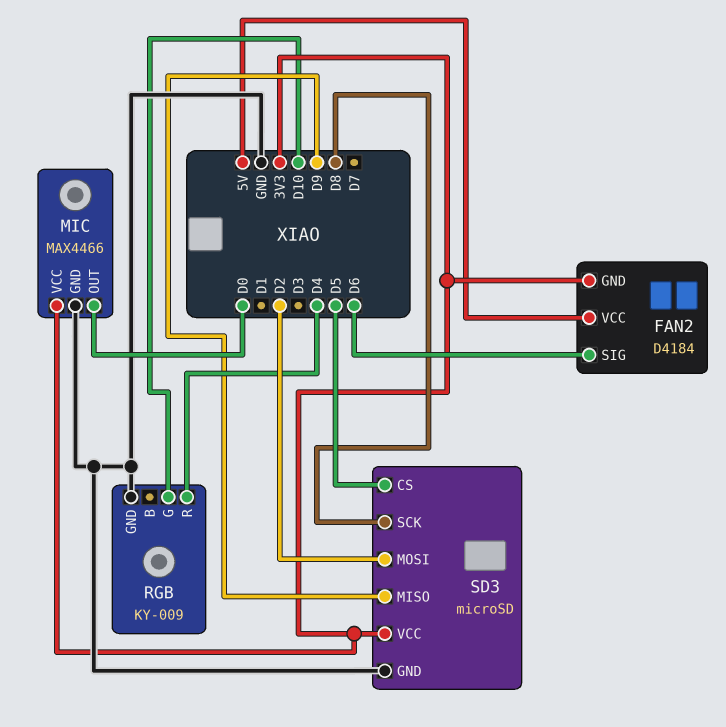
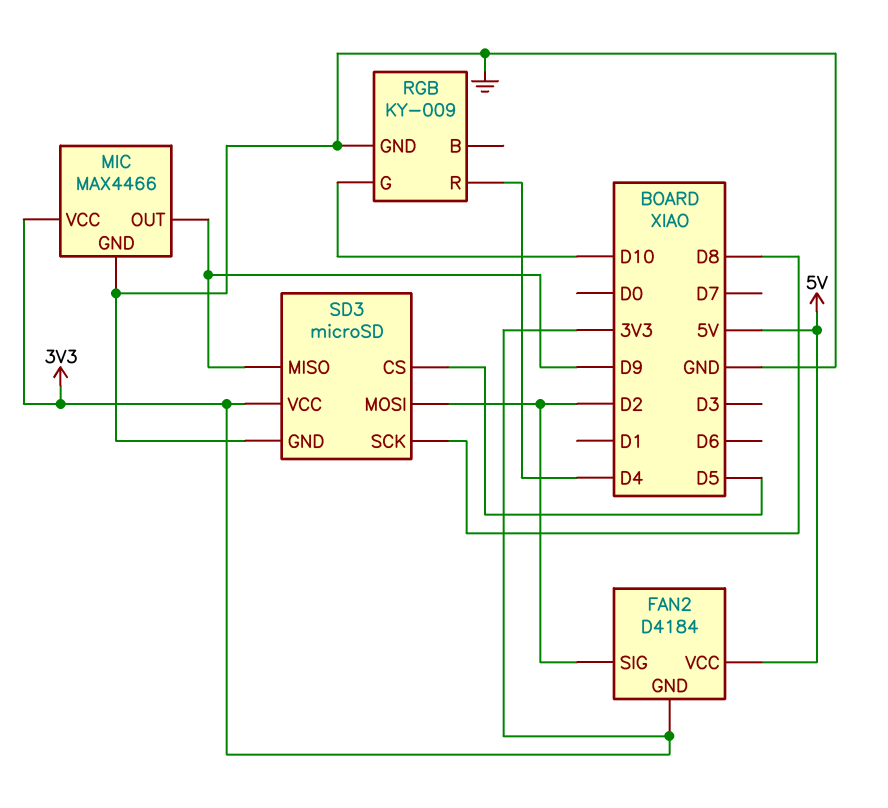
FAN2 pin SIG: D6 -> D2
MIC pin OUT: D0 -> D9

